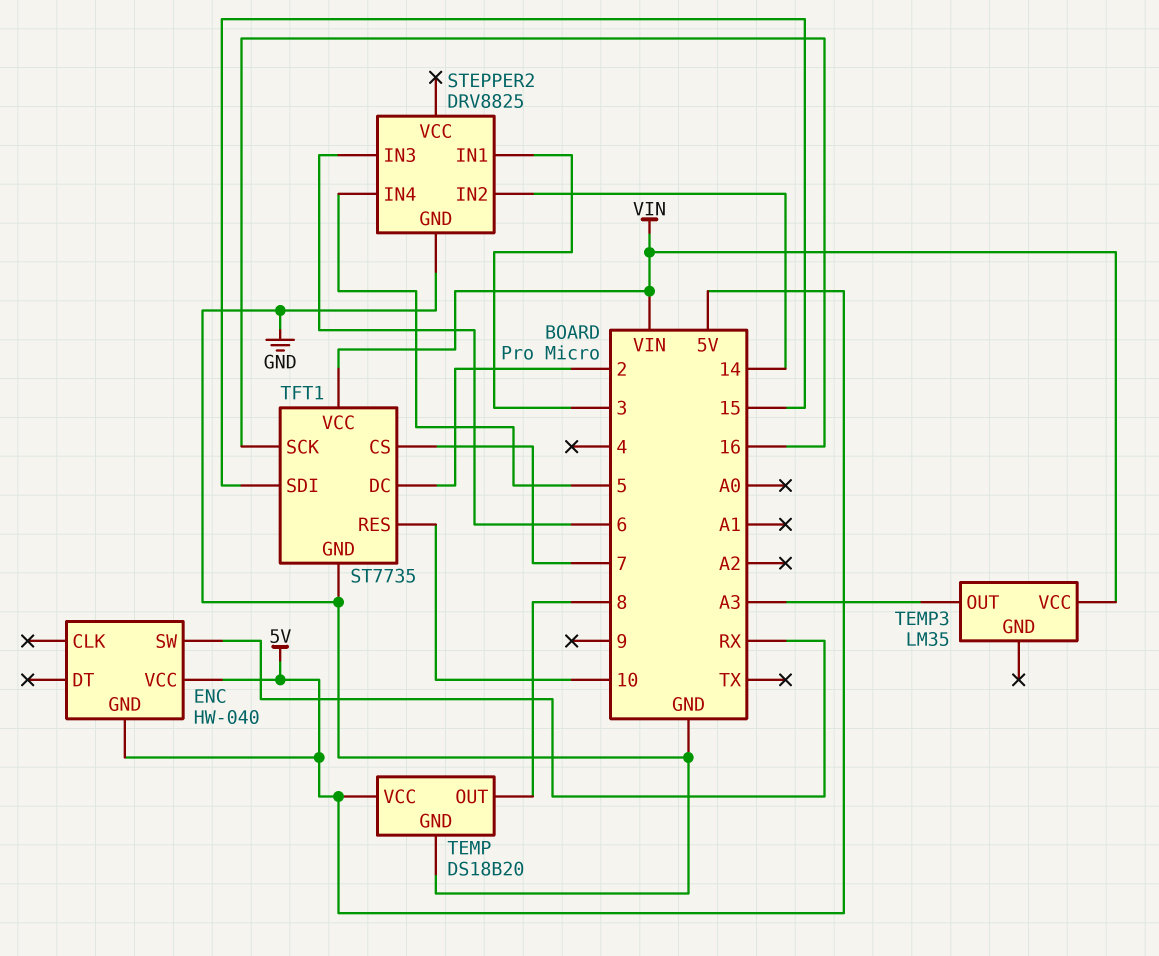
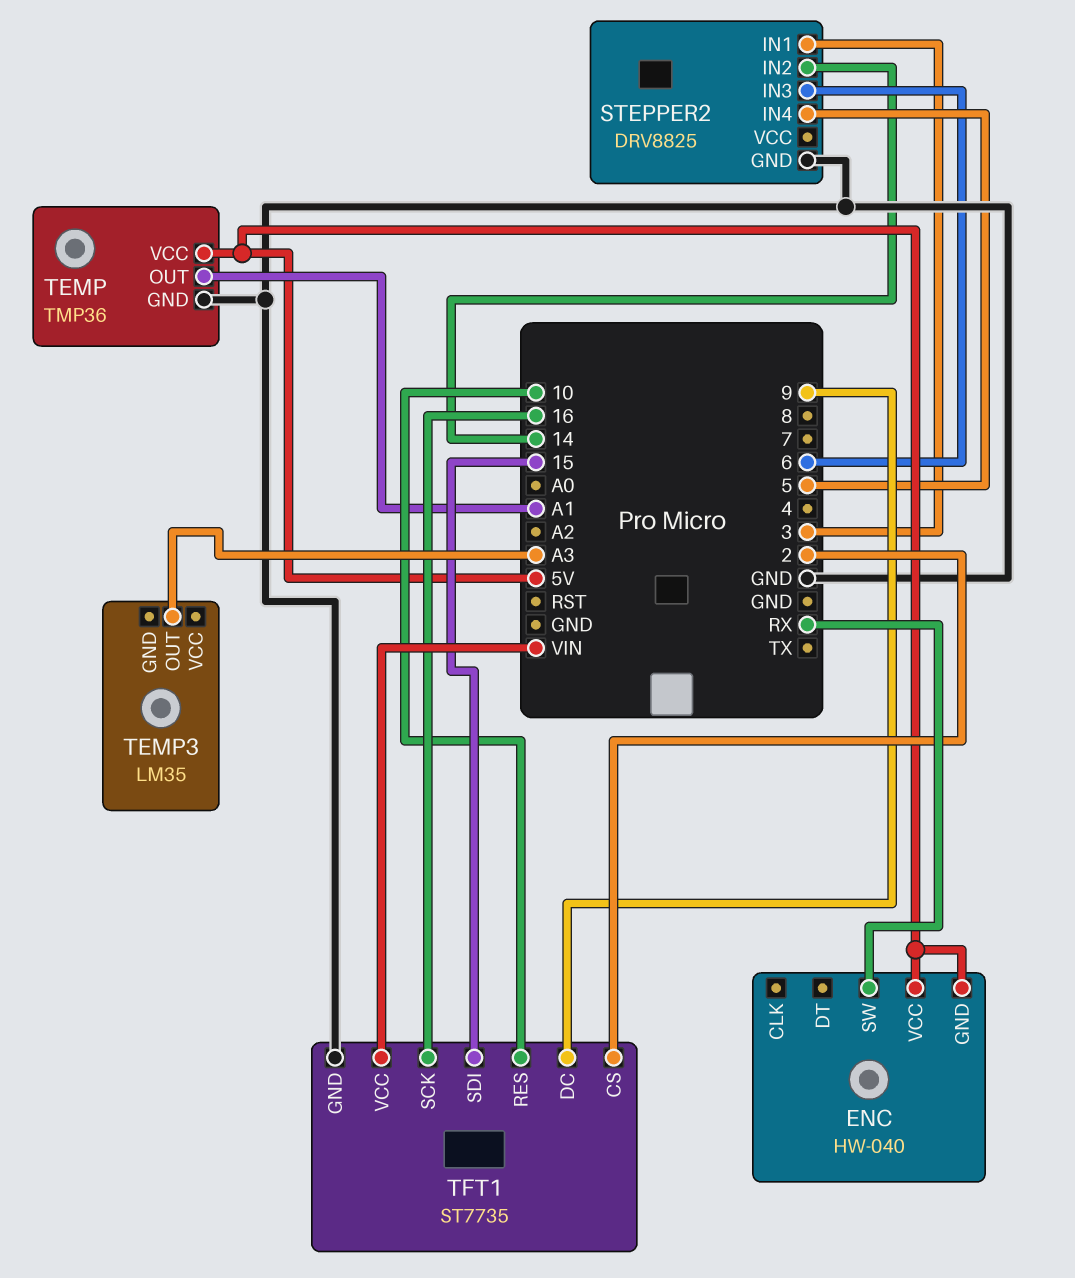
TEMP: DS18B20 -> TMP36
TEMP pin OUT: 8 -> A1
TEMP3 pin VCC: VIN -> none
TFT1 pin CS: 7 -> 2
TFT1 pin DC: 2 -> 9

